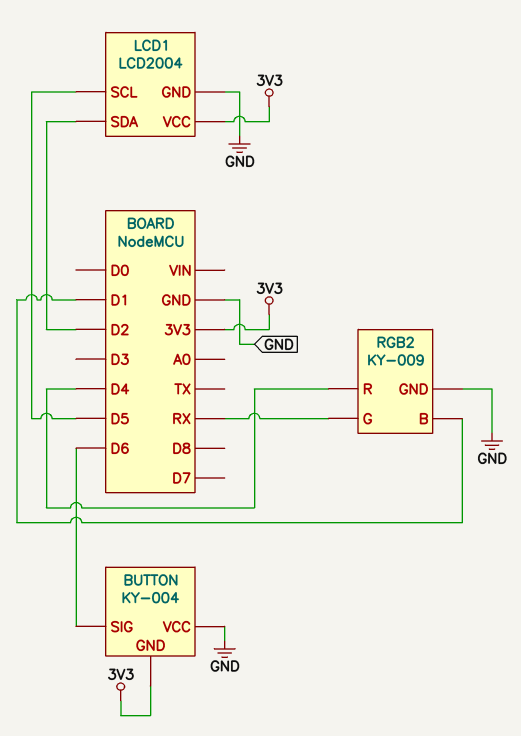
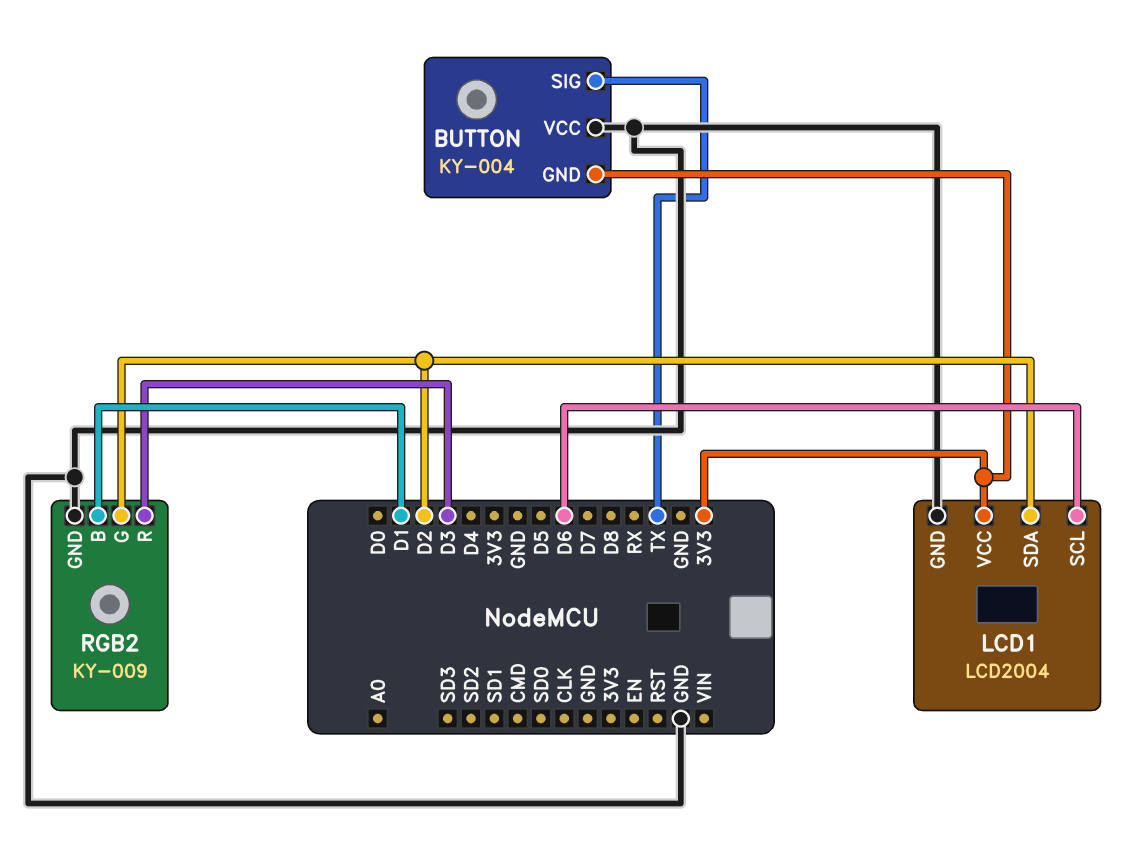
BUTTON pin SIG: D6 -> TX
LCD1 pin SCL: D5 -> D6
RGB2 pin G: RX -> D2
RGB2 pin R: D4 -> D3

